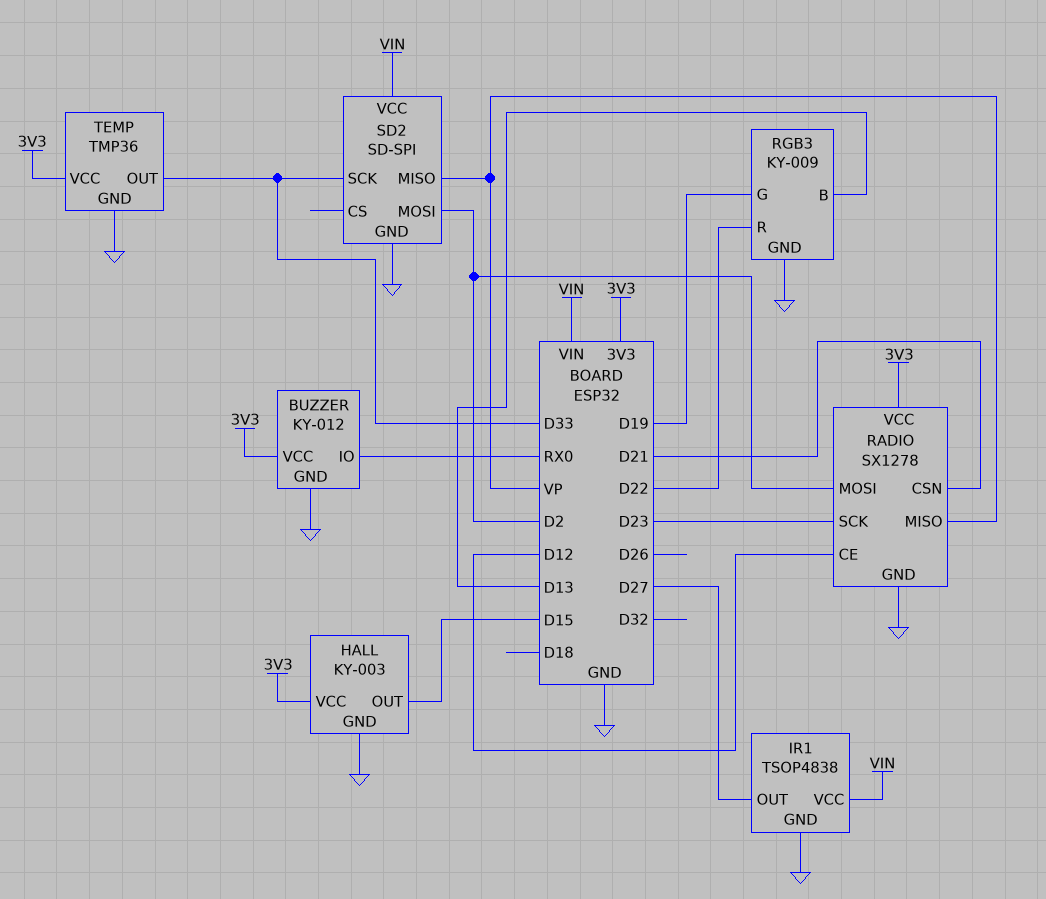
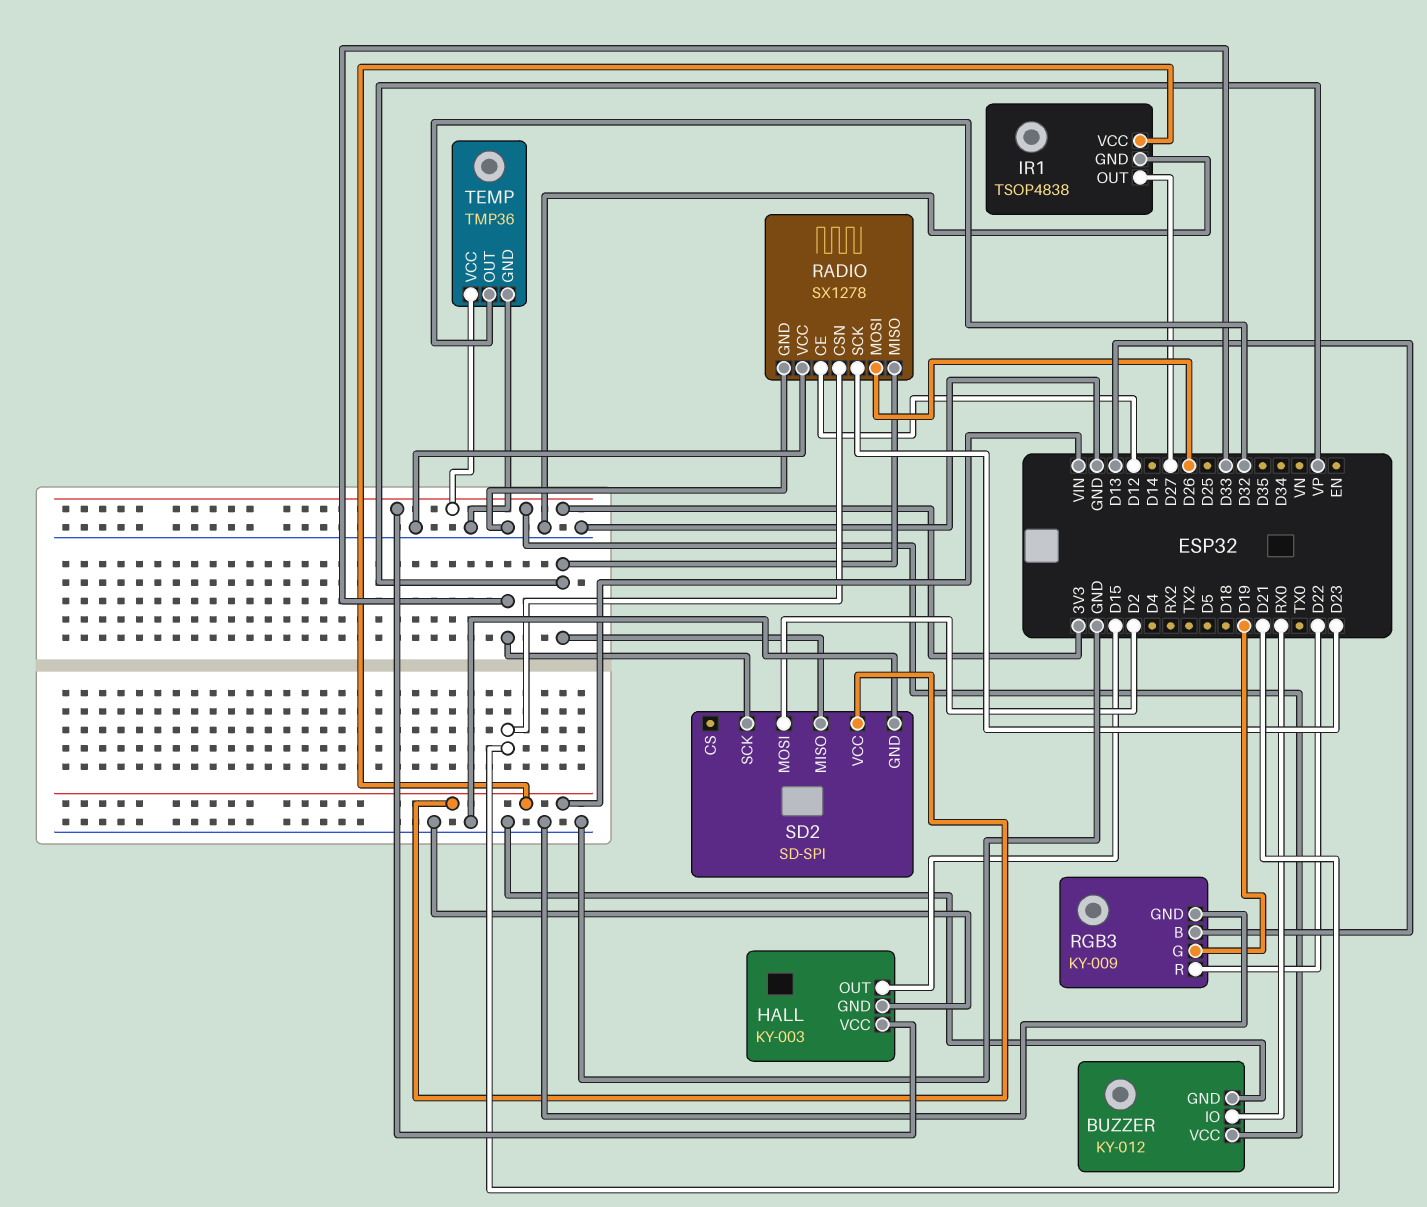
RADIO pin MOSI: D2 -> D26
RADIO pin VCC: 3V3 -> GND
TEMP pin OUT: D33 -> D32

